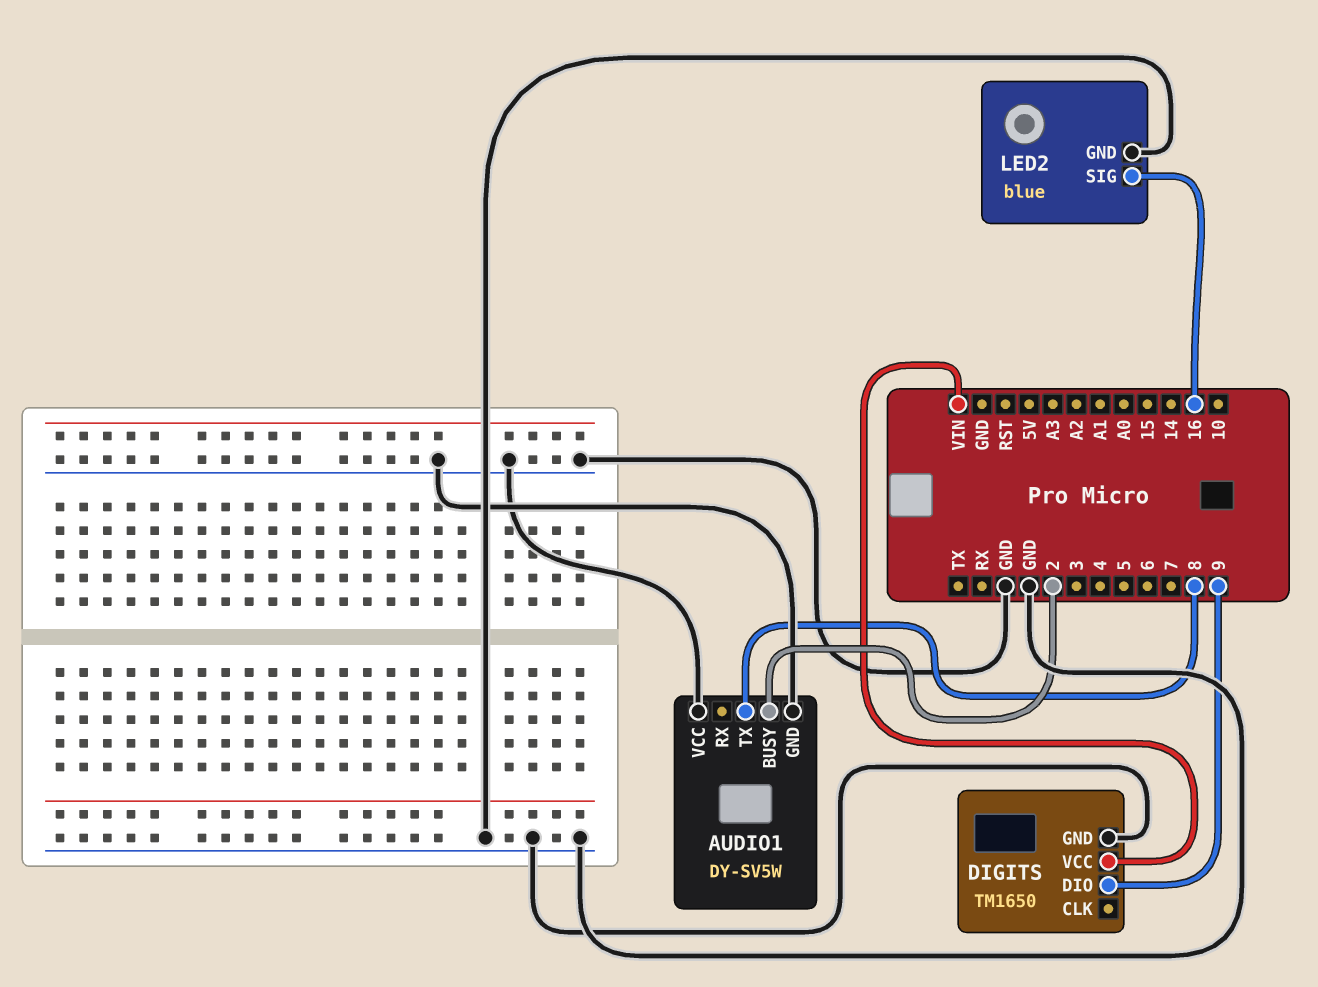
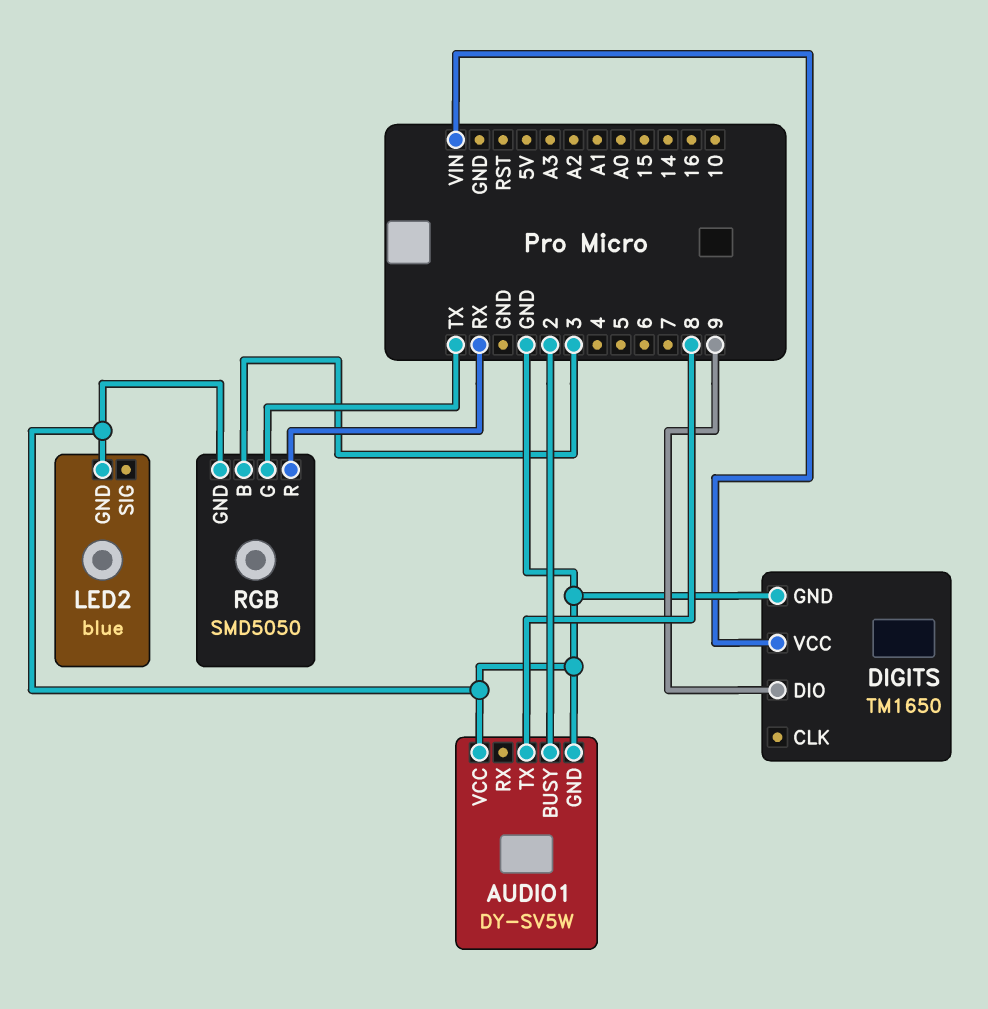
LED2 pin SIG: 16 -> none
RGB: none -> SMD5050
RGB pin B: none -> 3
RGB pin G: none -> TX
RGB pin GND: none -> GND
RGB pin R: none -> RX

